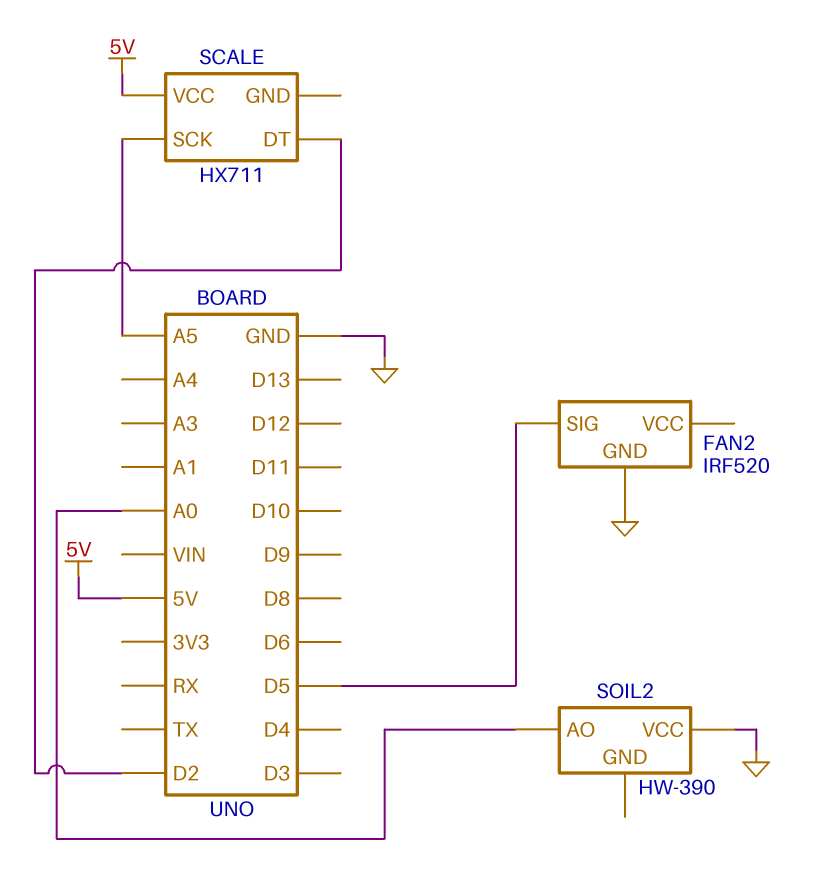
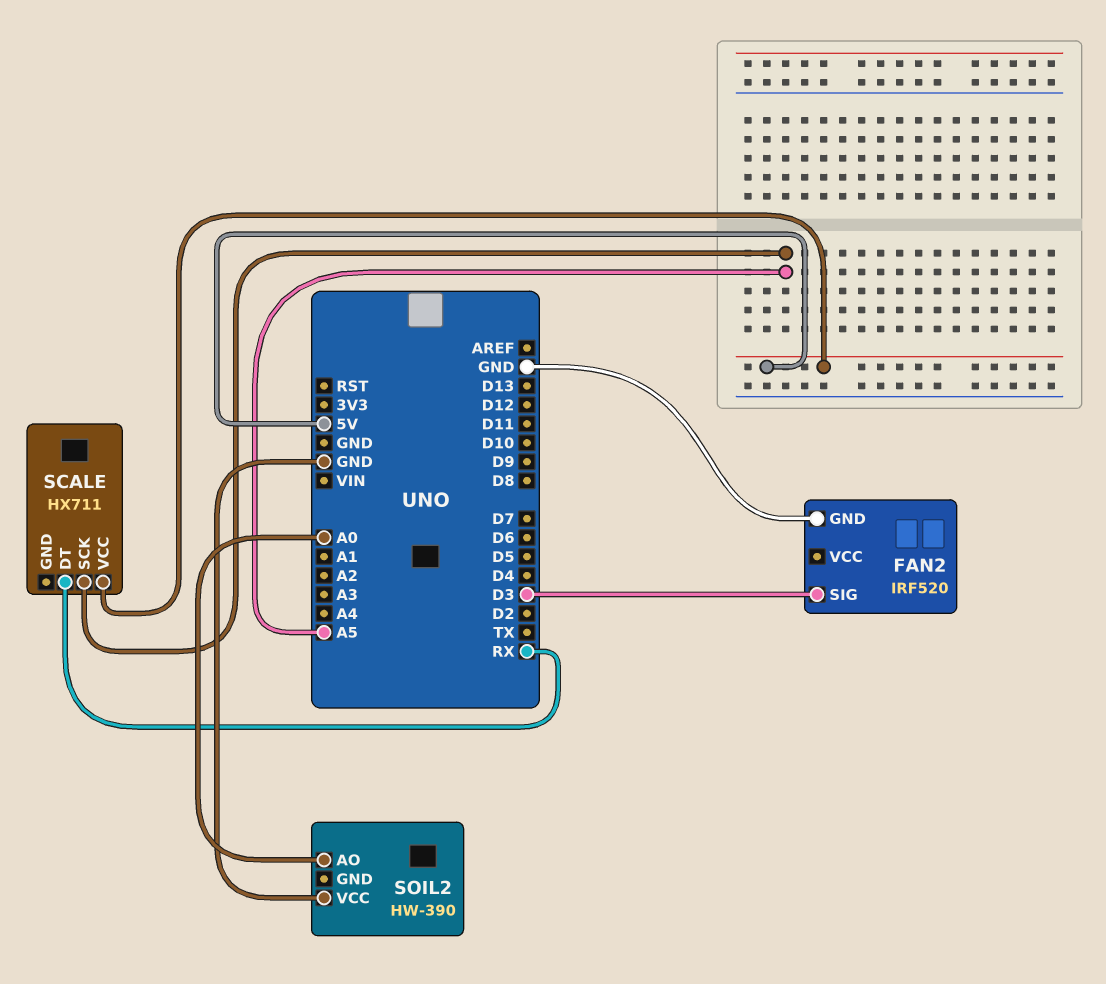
FAN2 pin SIG: D5 -> D3
SCALE pin DT: D2 -> RX

